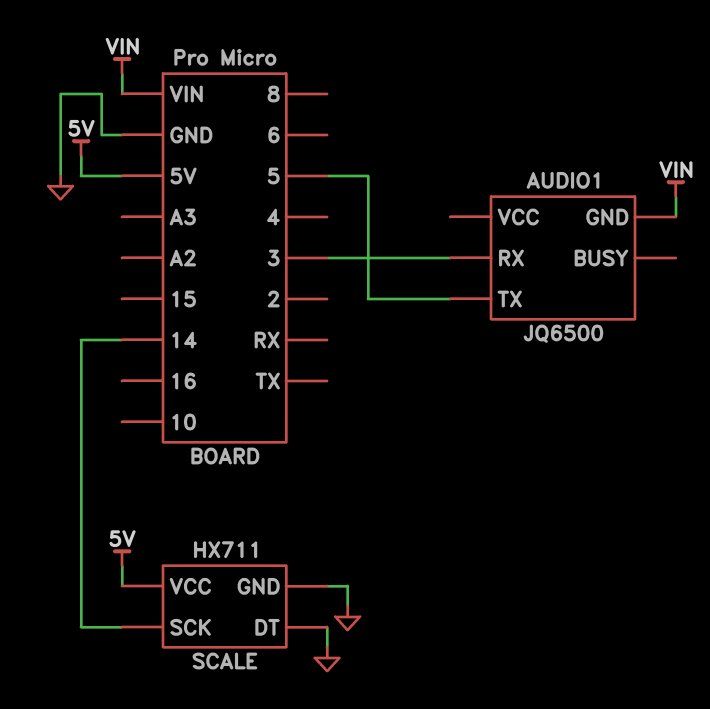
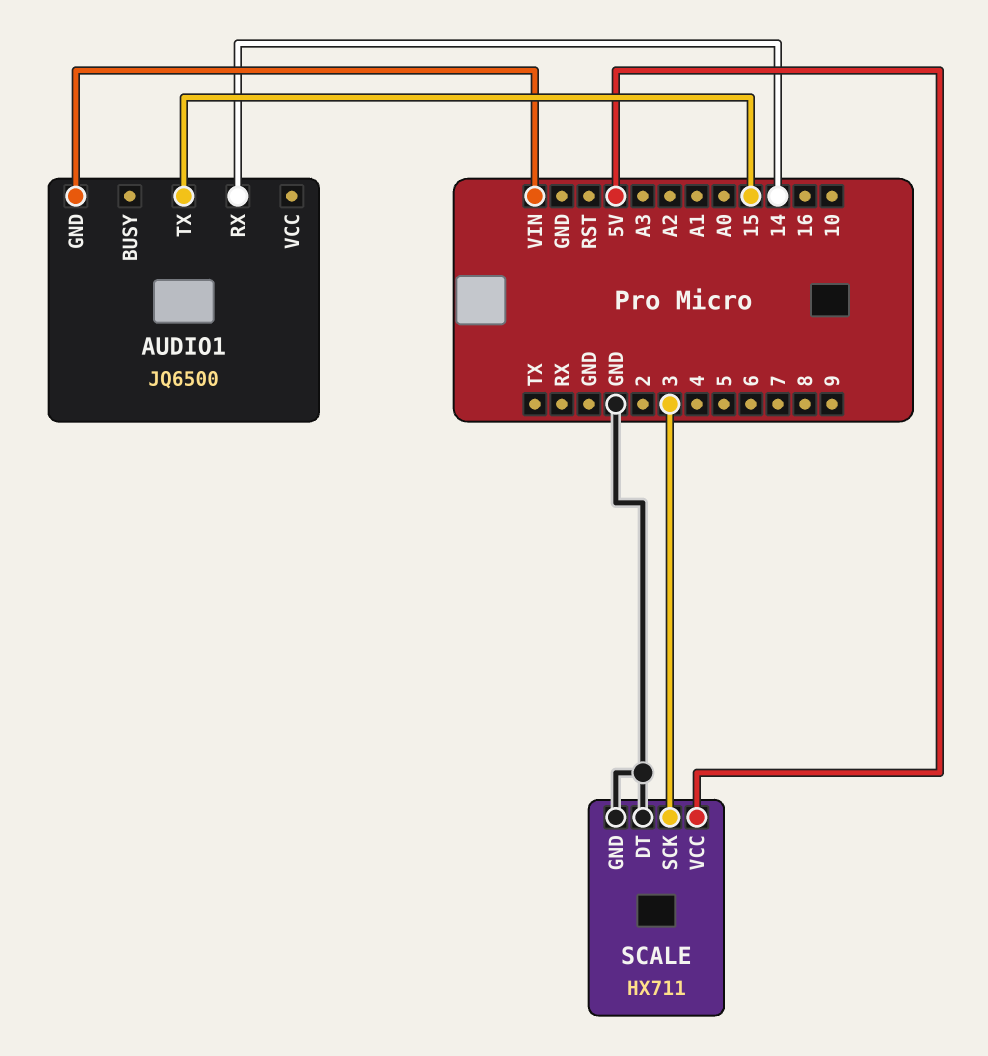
AUDIO1 pin RX: 3 -> 14
AUDIO1 pin TX: 5 -> 15
SCALE pin SCK: 14 -> 3

